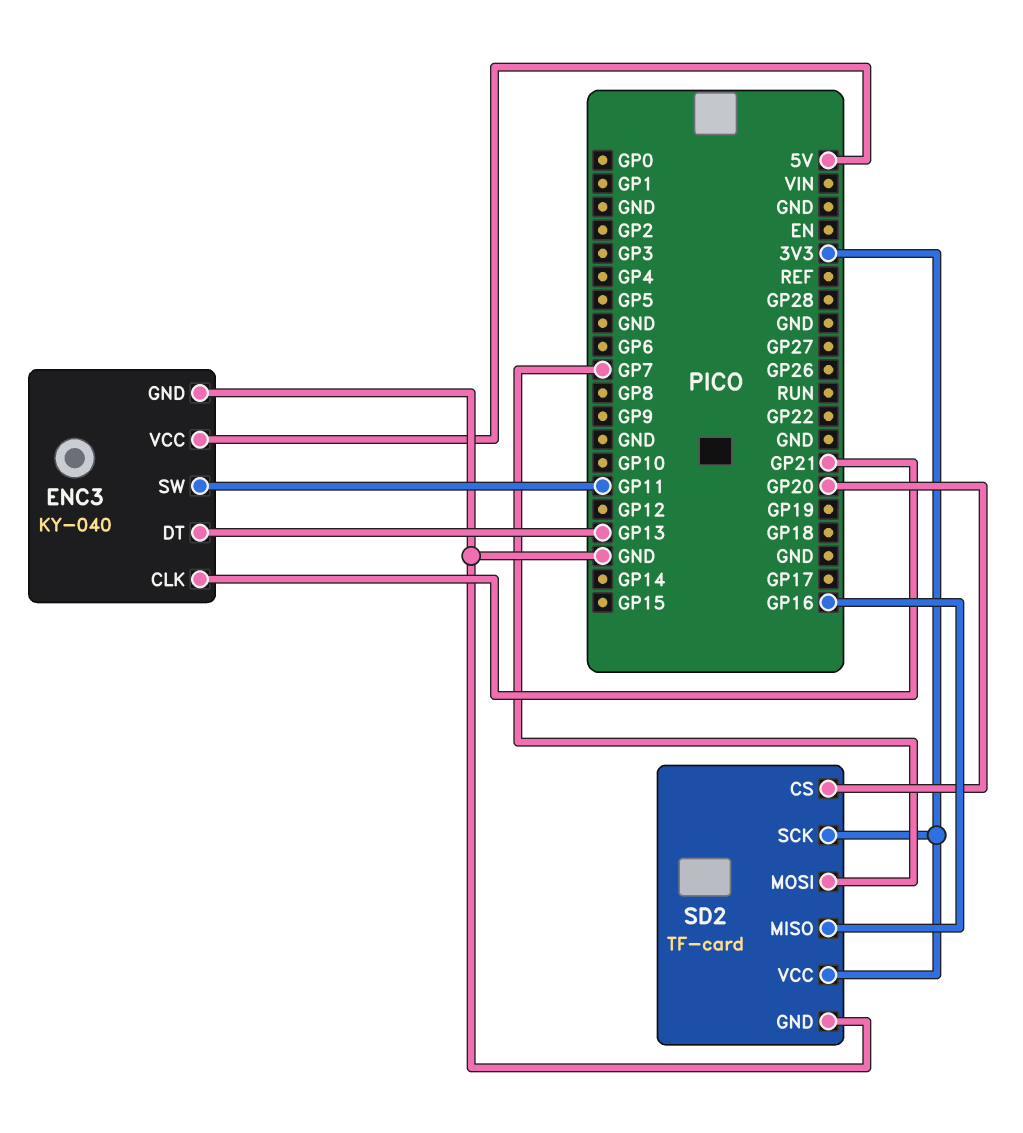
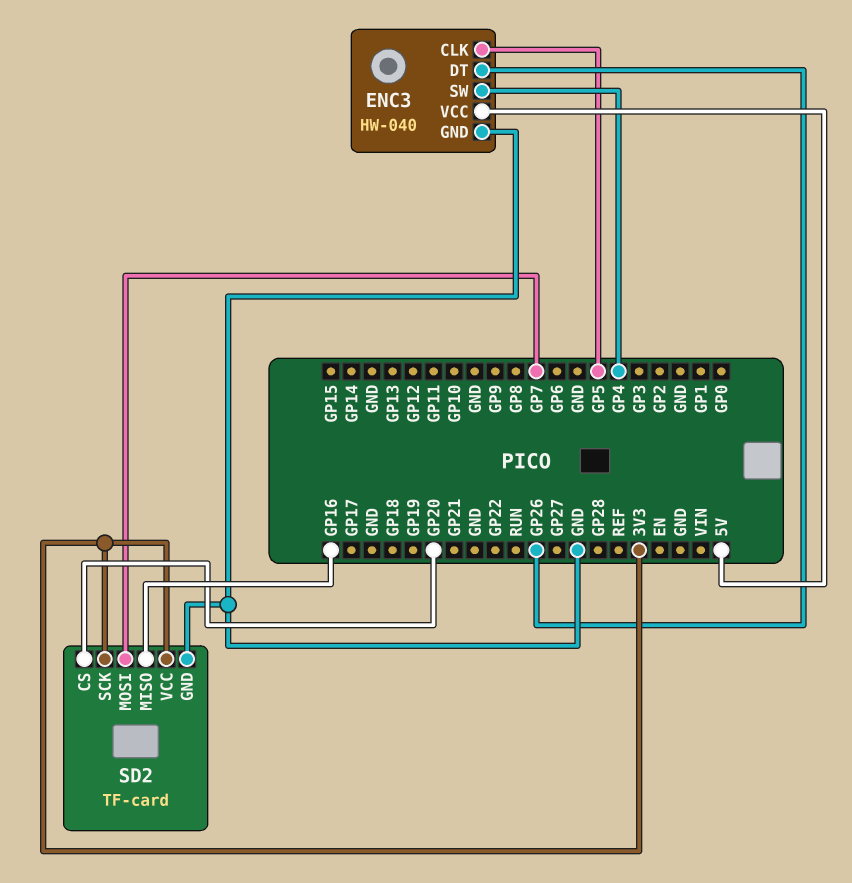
ENC3: KY-040 -> HW-040
ENC3 pin CLK: GP21 -> GP5
ENC3 pin DT: GP13 -> GP26
ENC3 pin SW: GP11 -> GP4

